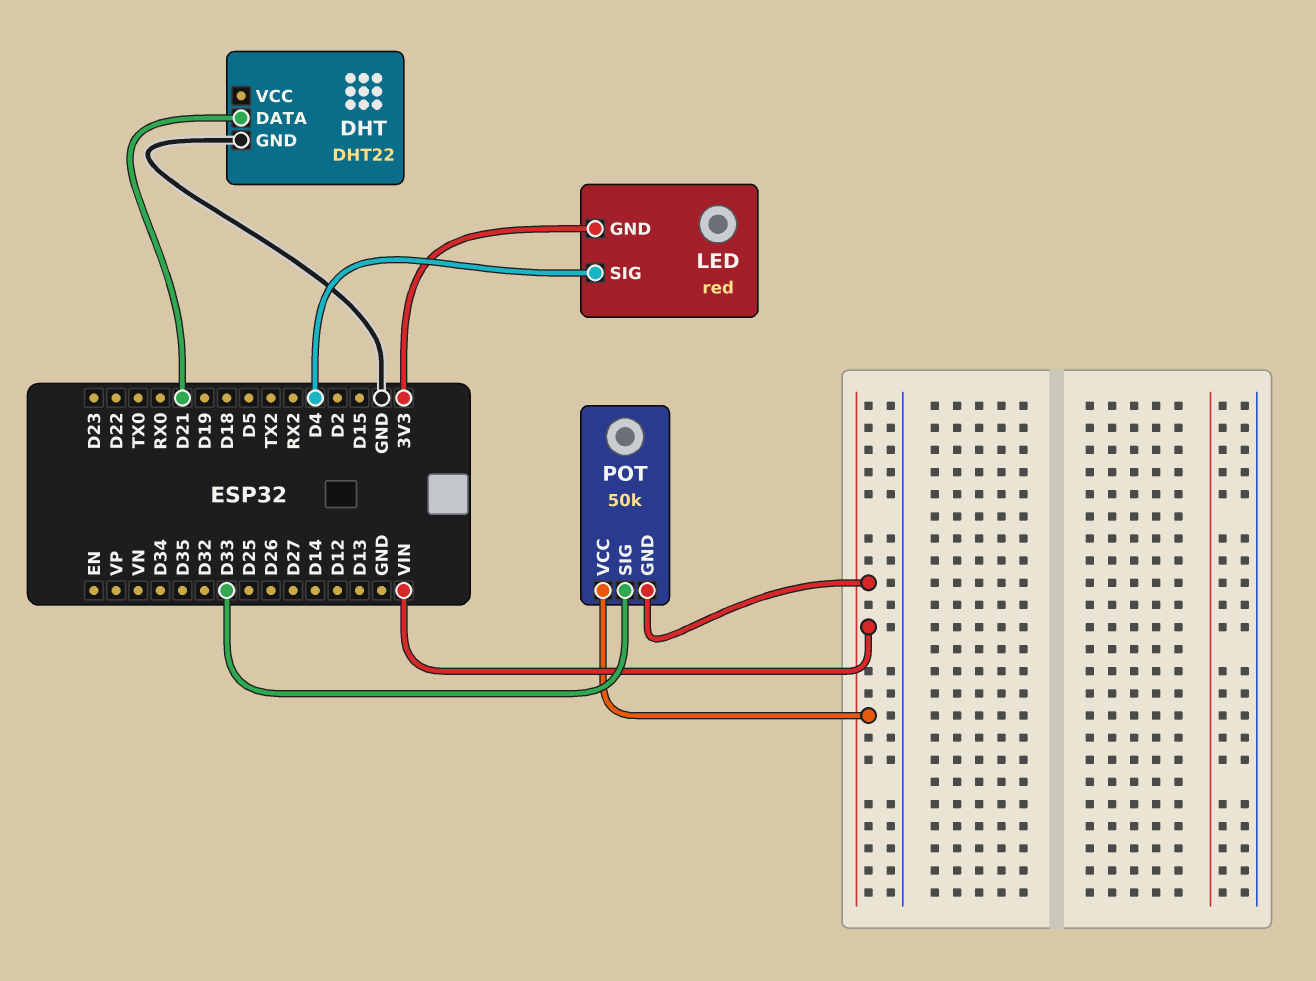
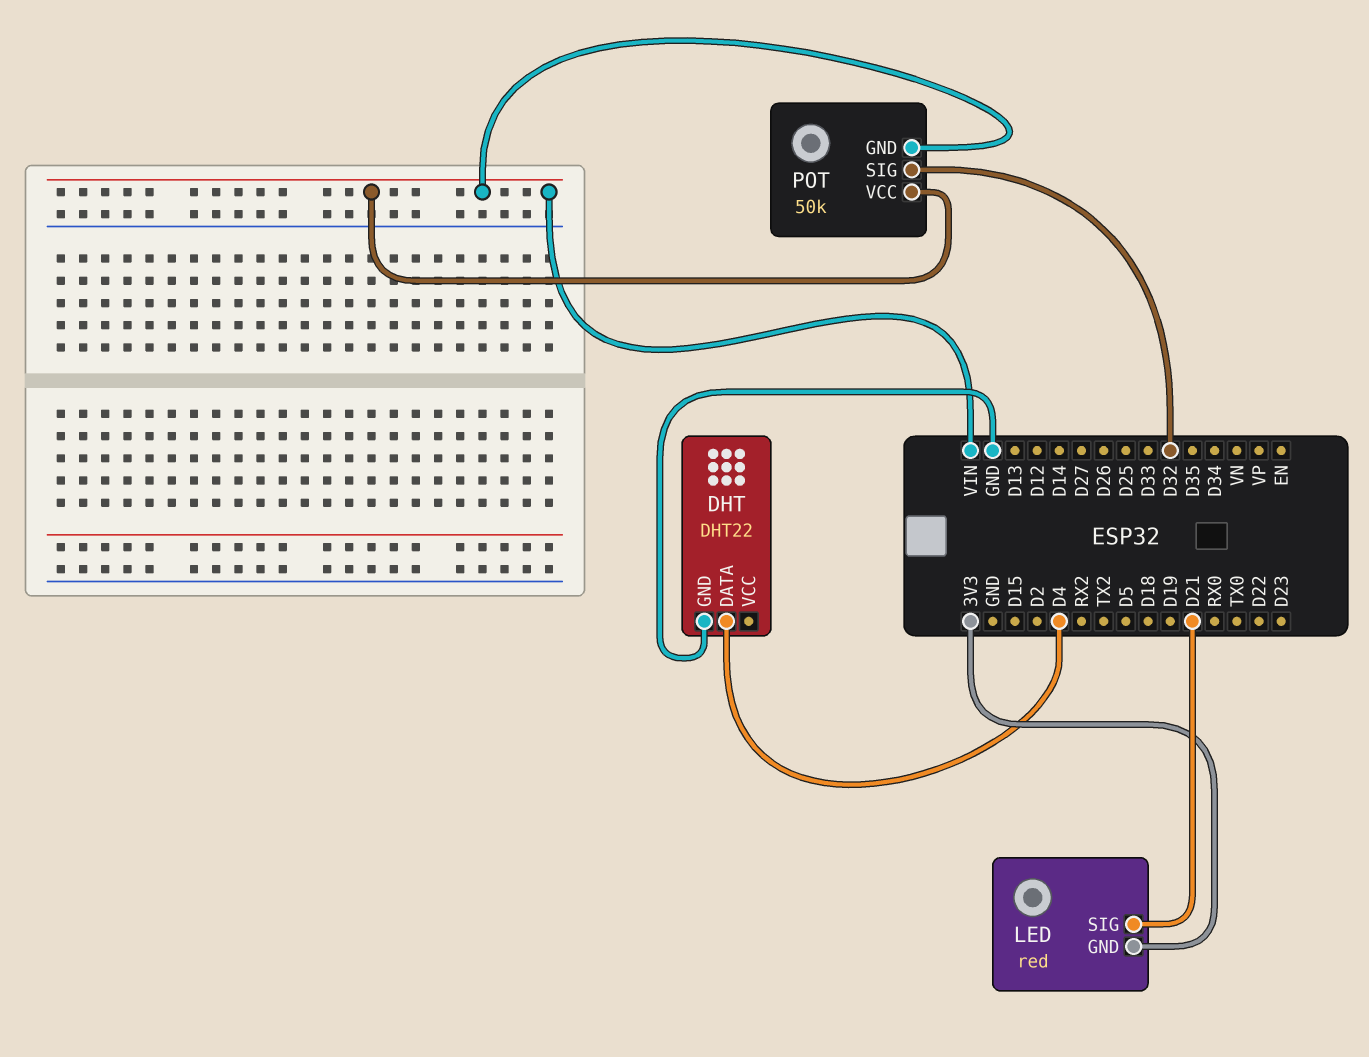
DHT pin DATA: D21 -> D4
LED pin SIG: D4 -> D21
POT pin SIG: D33 -> D32

